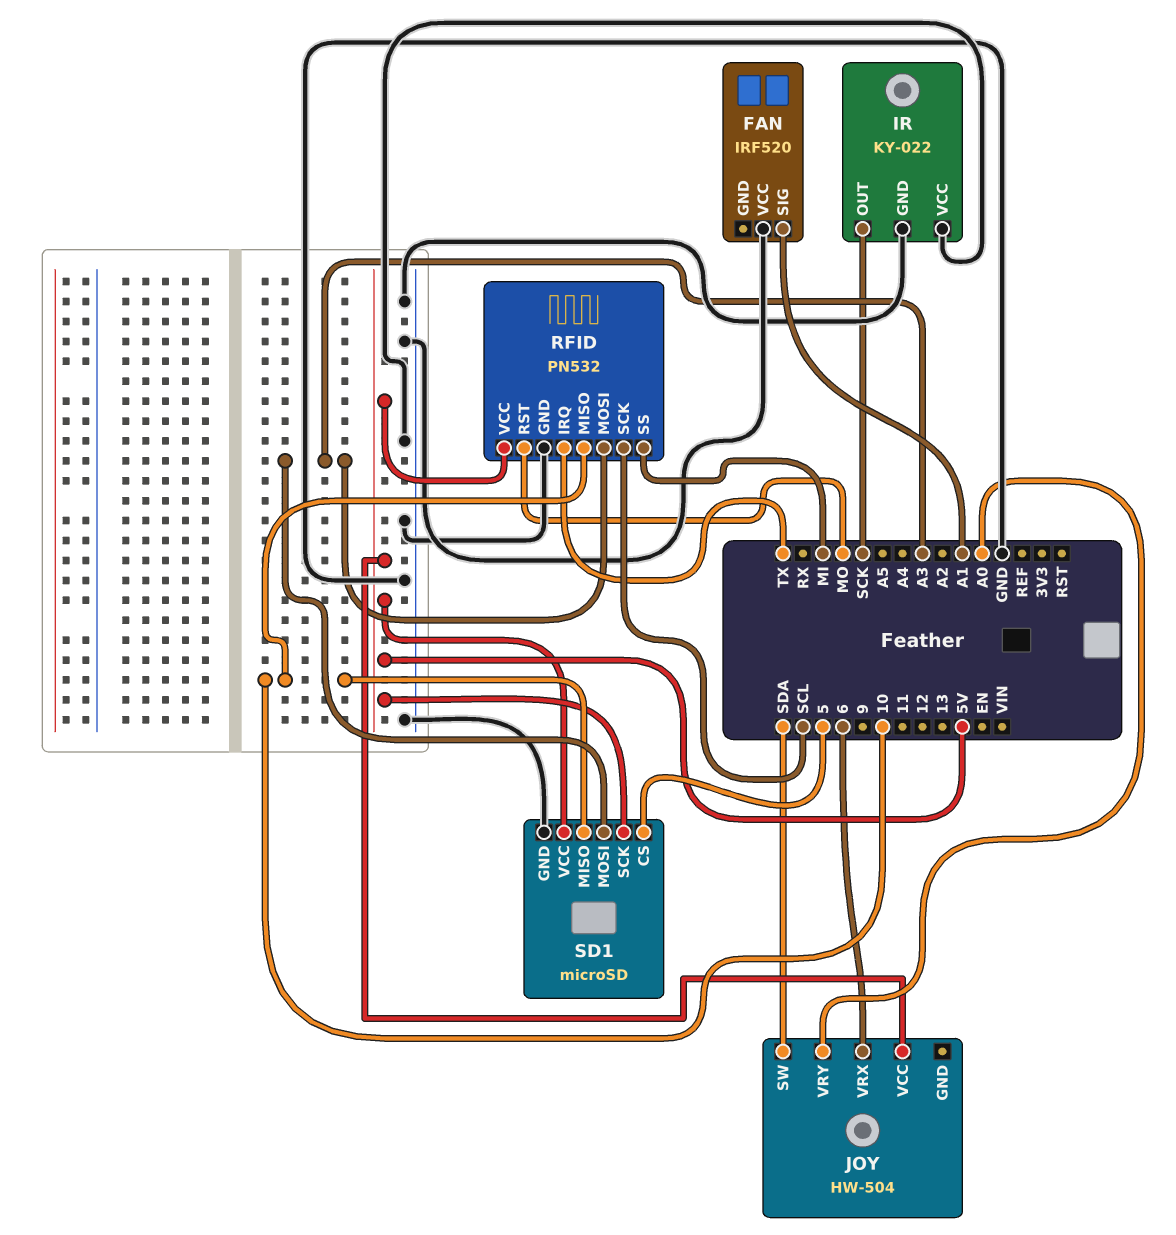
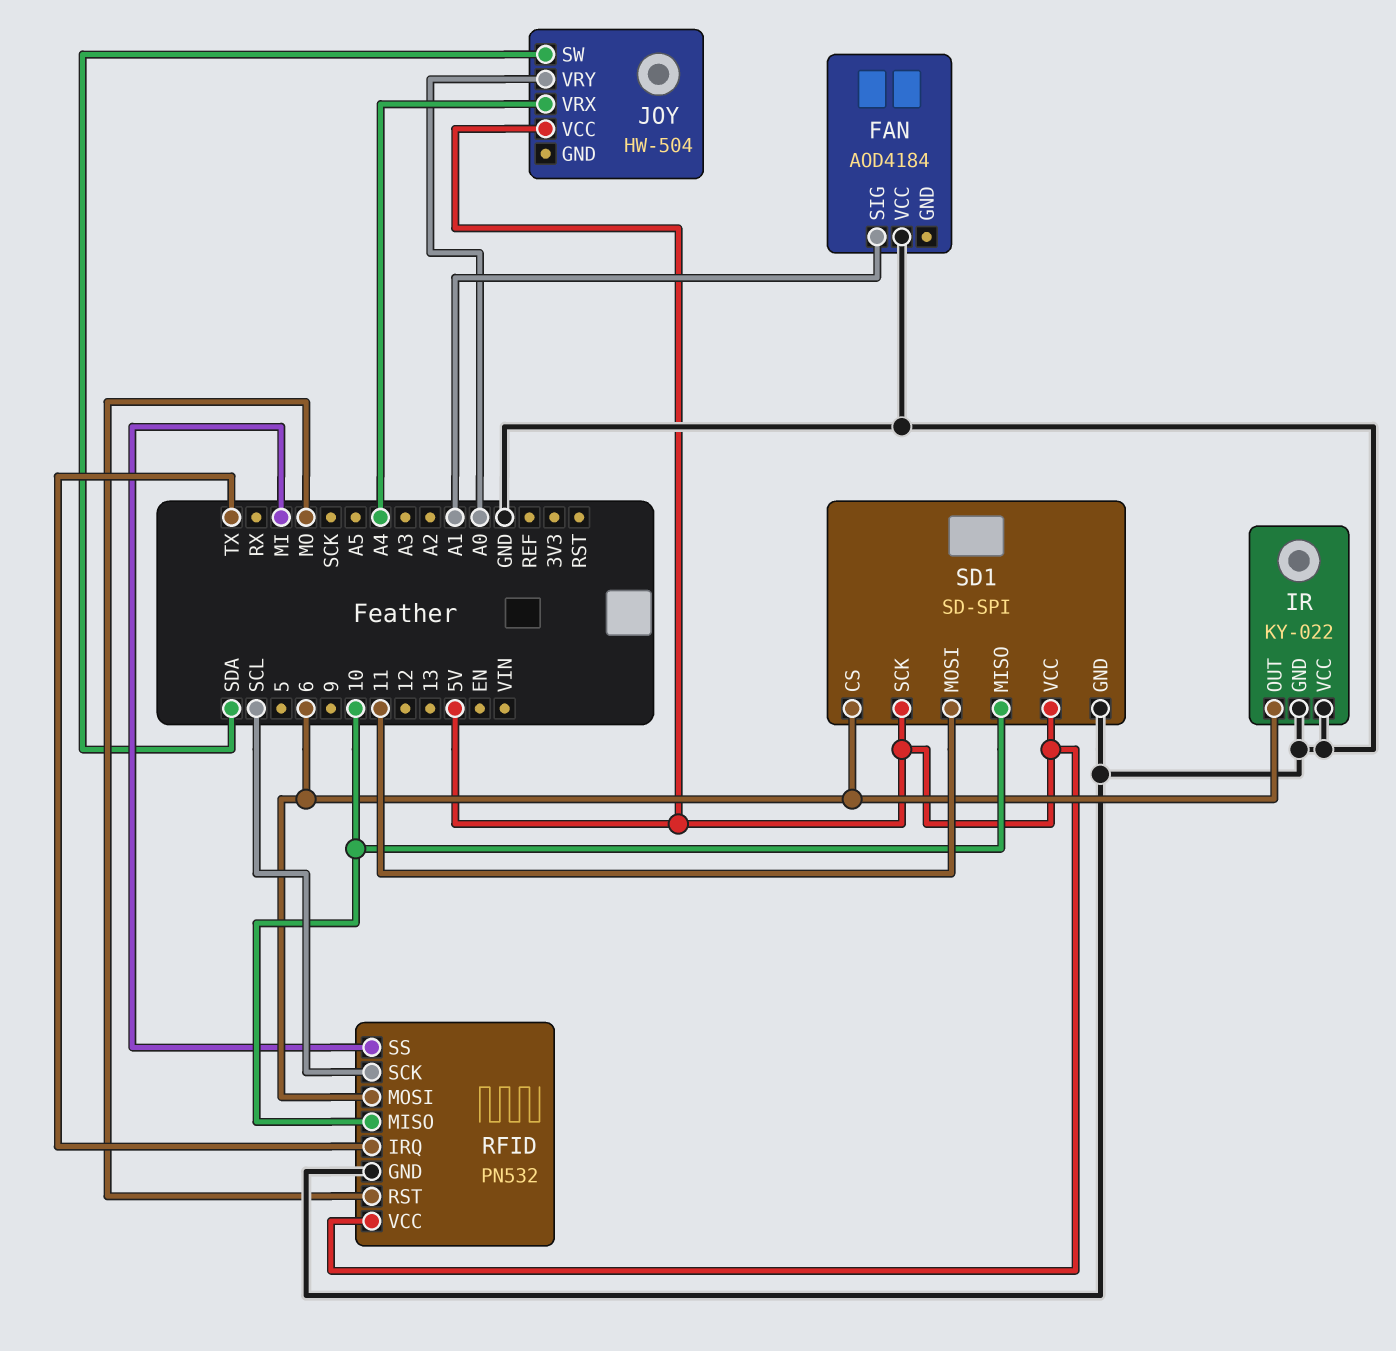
FAN: IRF520 -> AOD4184
IR pin OUT: SCK -> 6
JOY pin VRX: 6 -> A4
RFID pin MOSI: A3 -> 6
SD1: microSD -> SD-SPI
SD1 pin CS: 5 -> 6
SD1 pin MOSI: A3 -> 11

